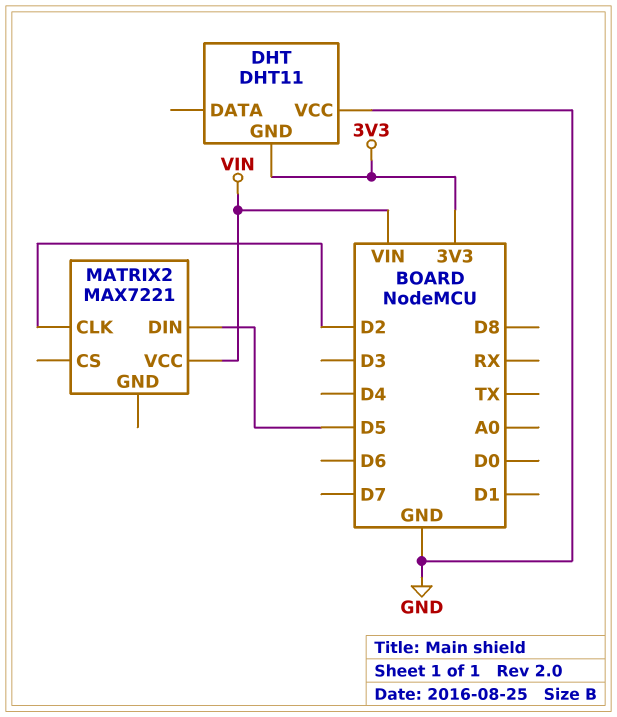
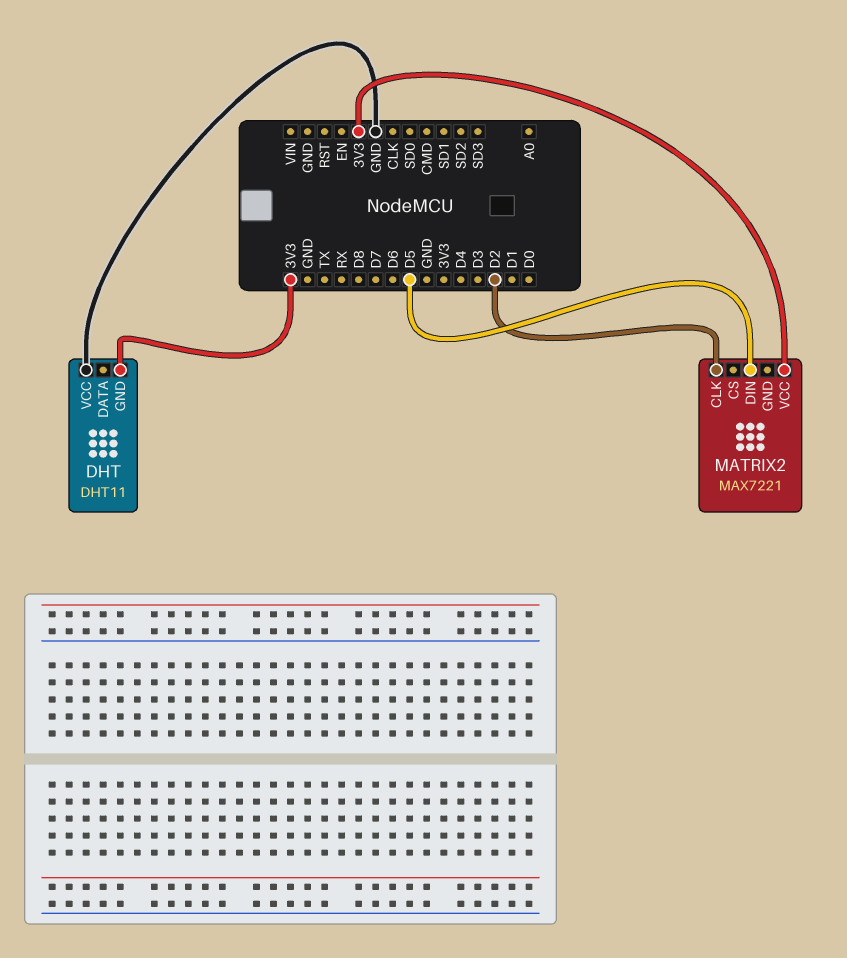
MATRIX2 pin VCC: VIN -> 3V3

